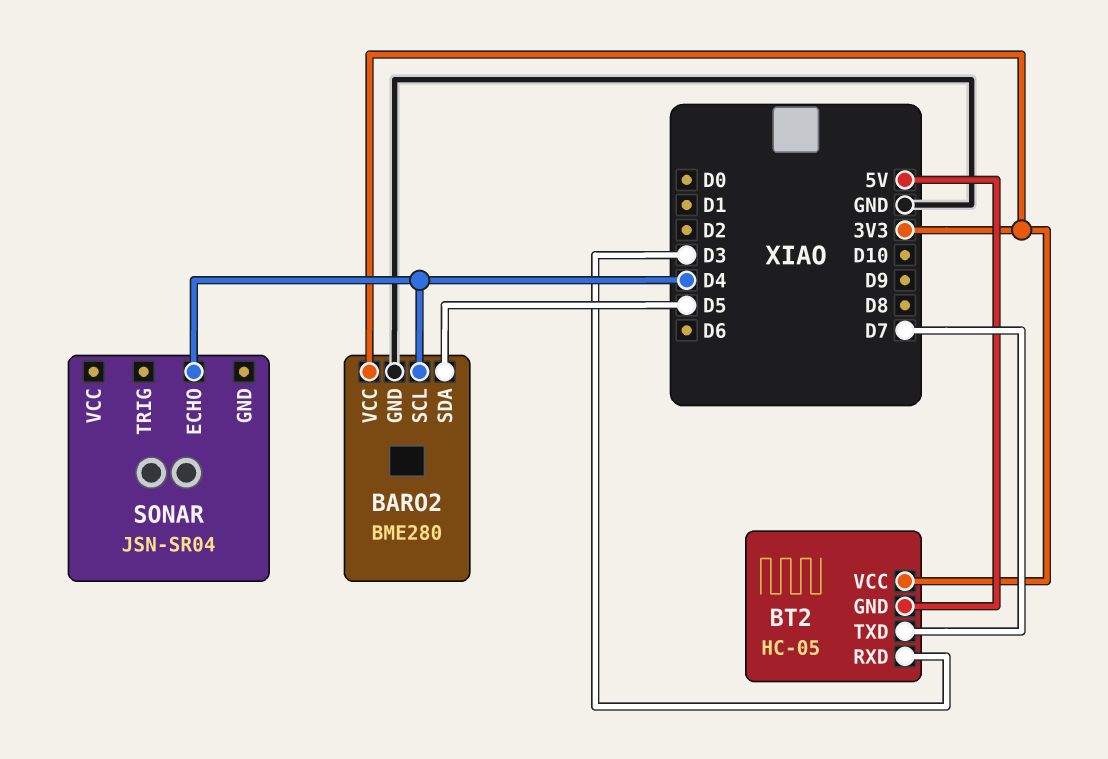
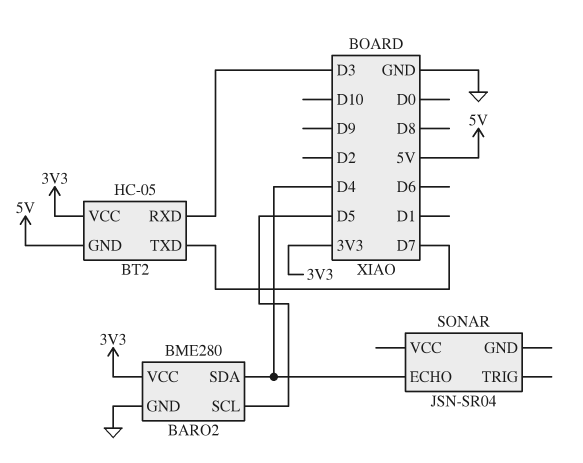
BARO2 pin SCL: D4 -> D5
BARO2 pin SDA: D5 -> D4

